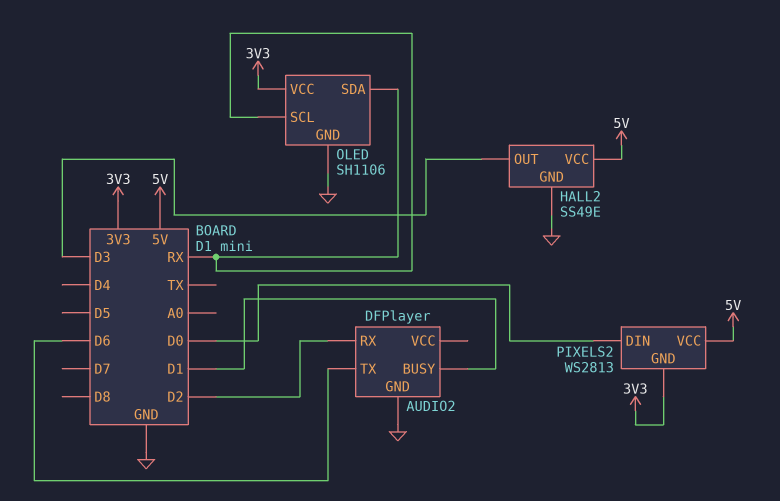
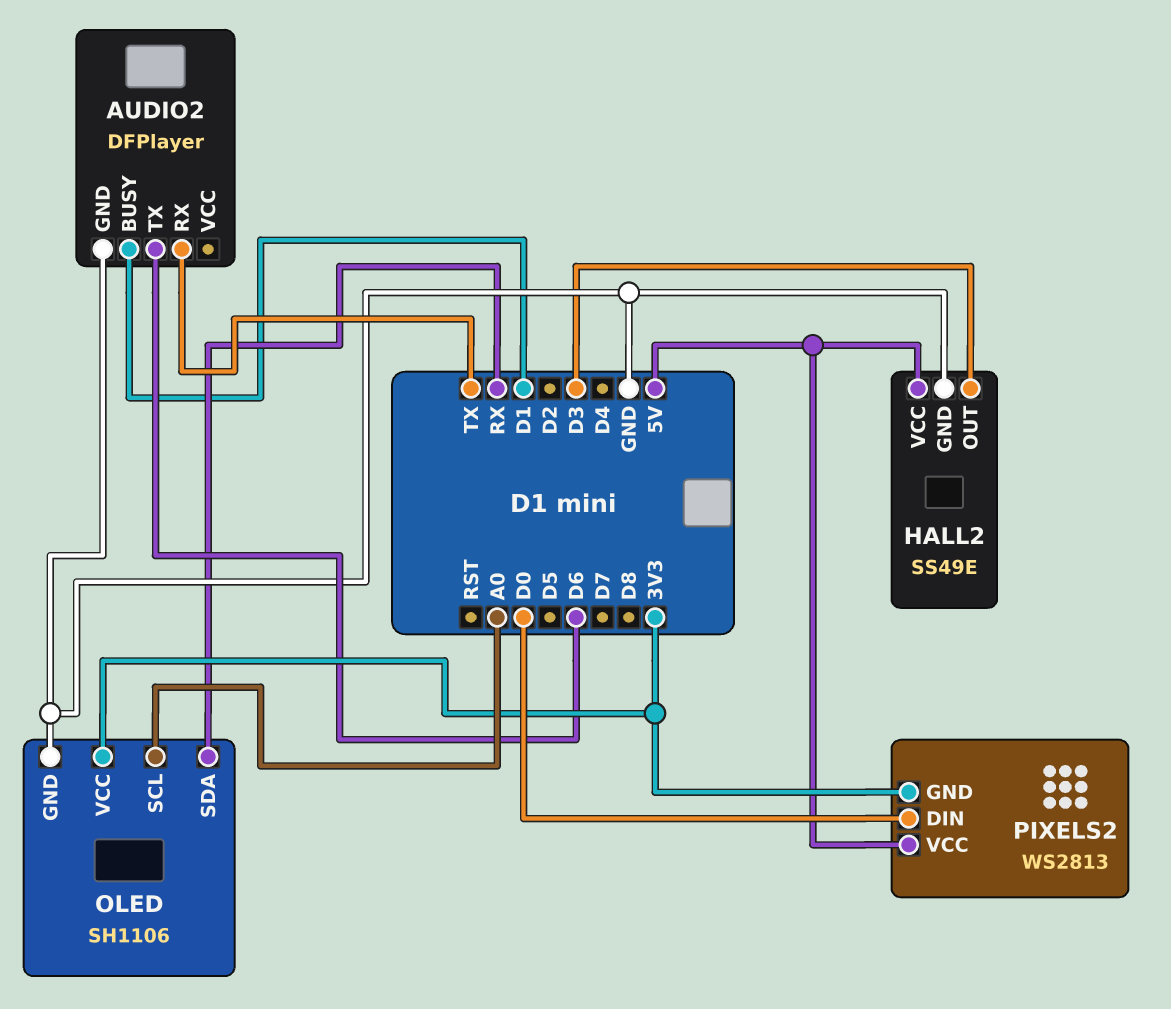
AUDIO2 pin RX: D2 -> TX
OLED pin SCL: RX -> A0

